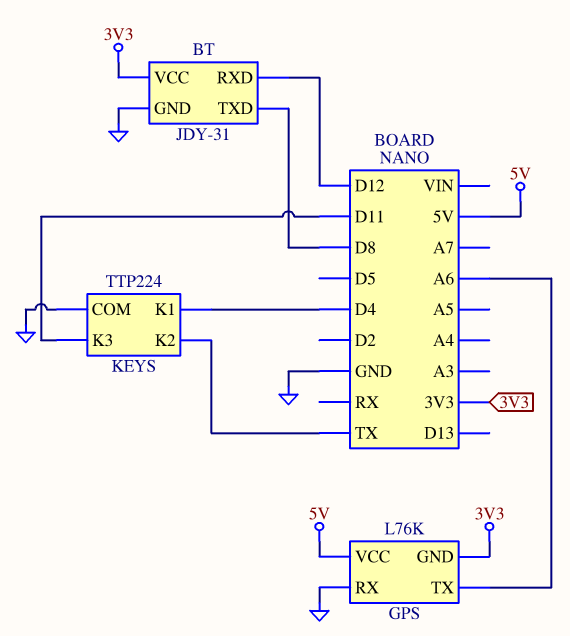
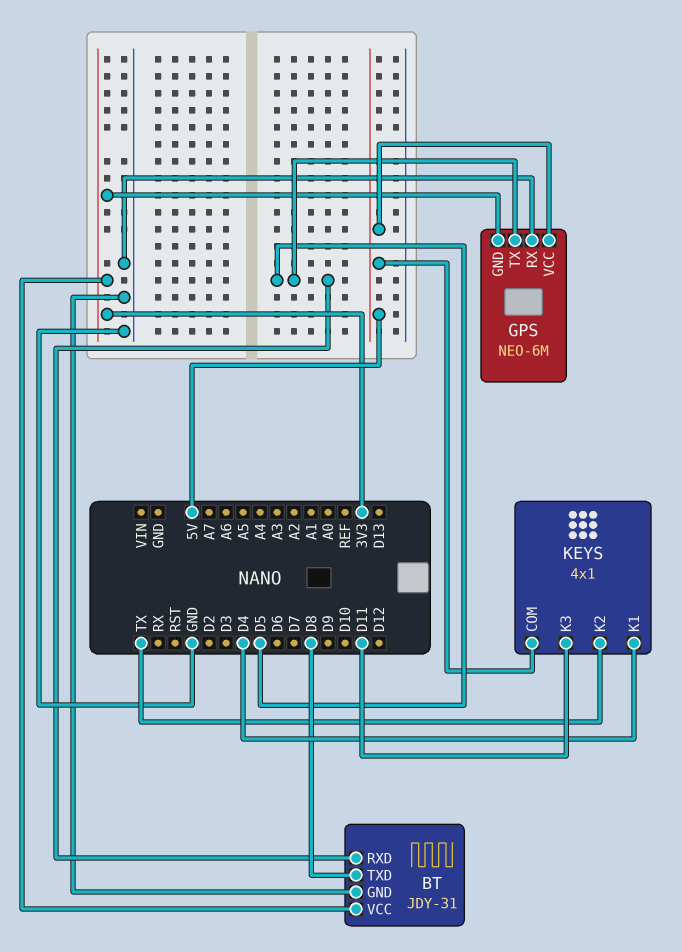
BT pin RXD: D12 -> D5
GPS: L76K -> NEO-6M
GPS pin TX: A6 -> D5
KEYS: TTP224 -> 4x1
KEYS pin COM: GND -> 5V

